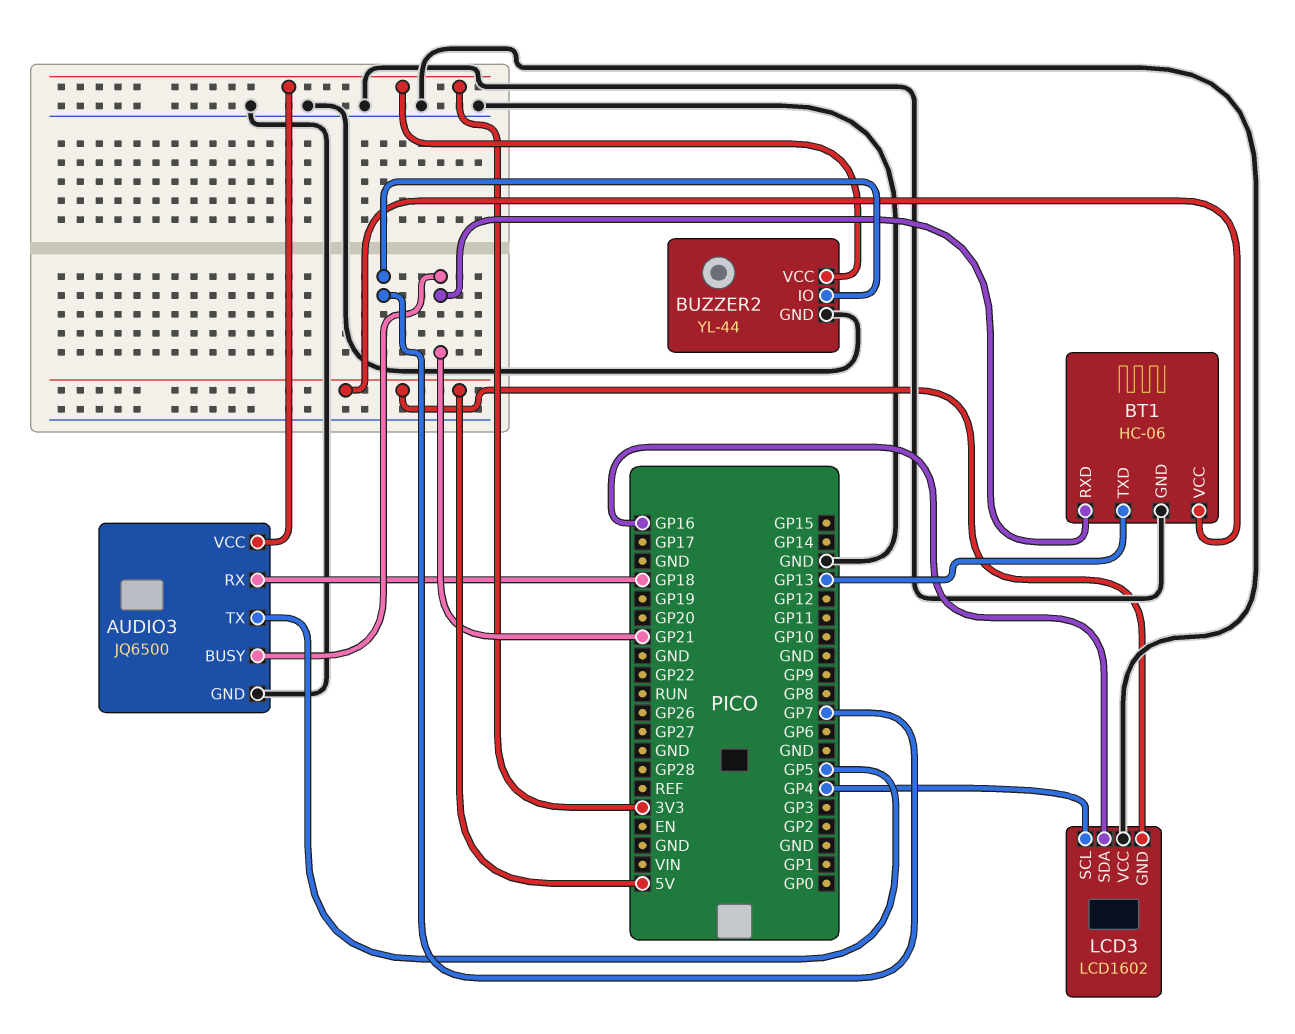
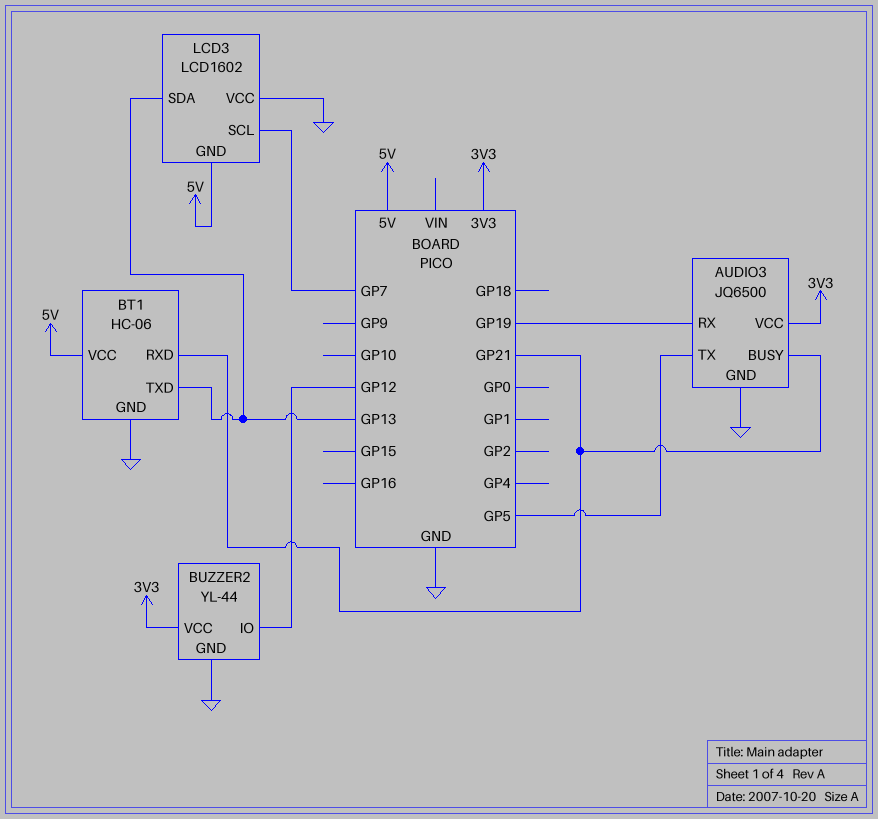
AUDIO3 pin RX: GP18 -> GP19
BUZZER2 pin IO: GP7 -> GP12
LCD3 pin SCL: GP4 -> GP7
LCD3 pin SDA: GP16 -> GP13

